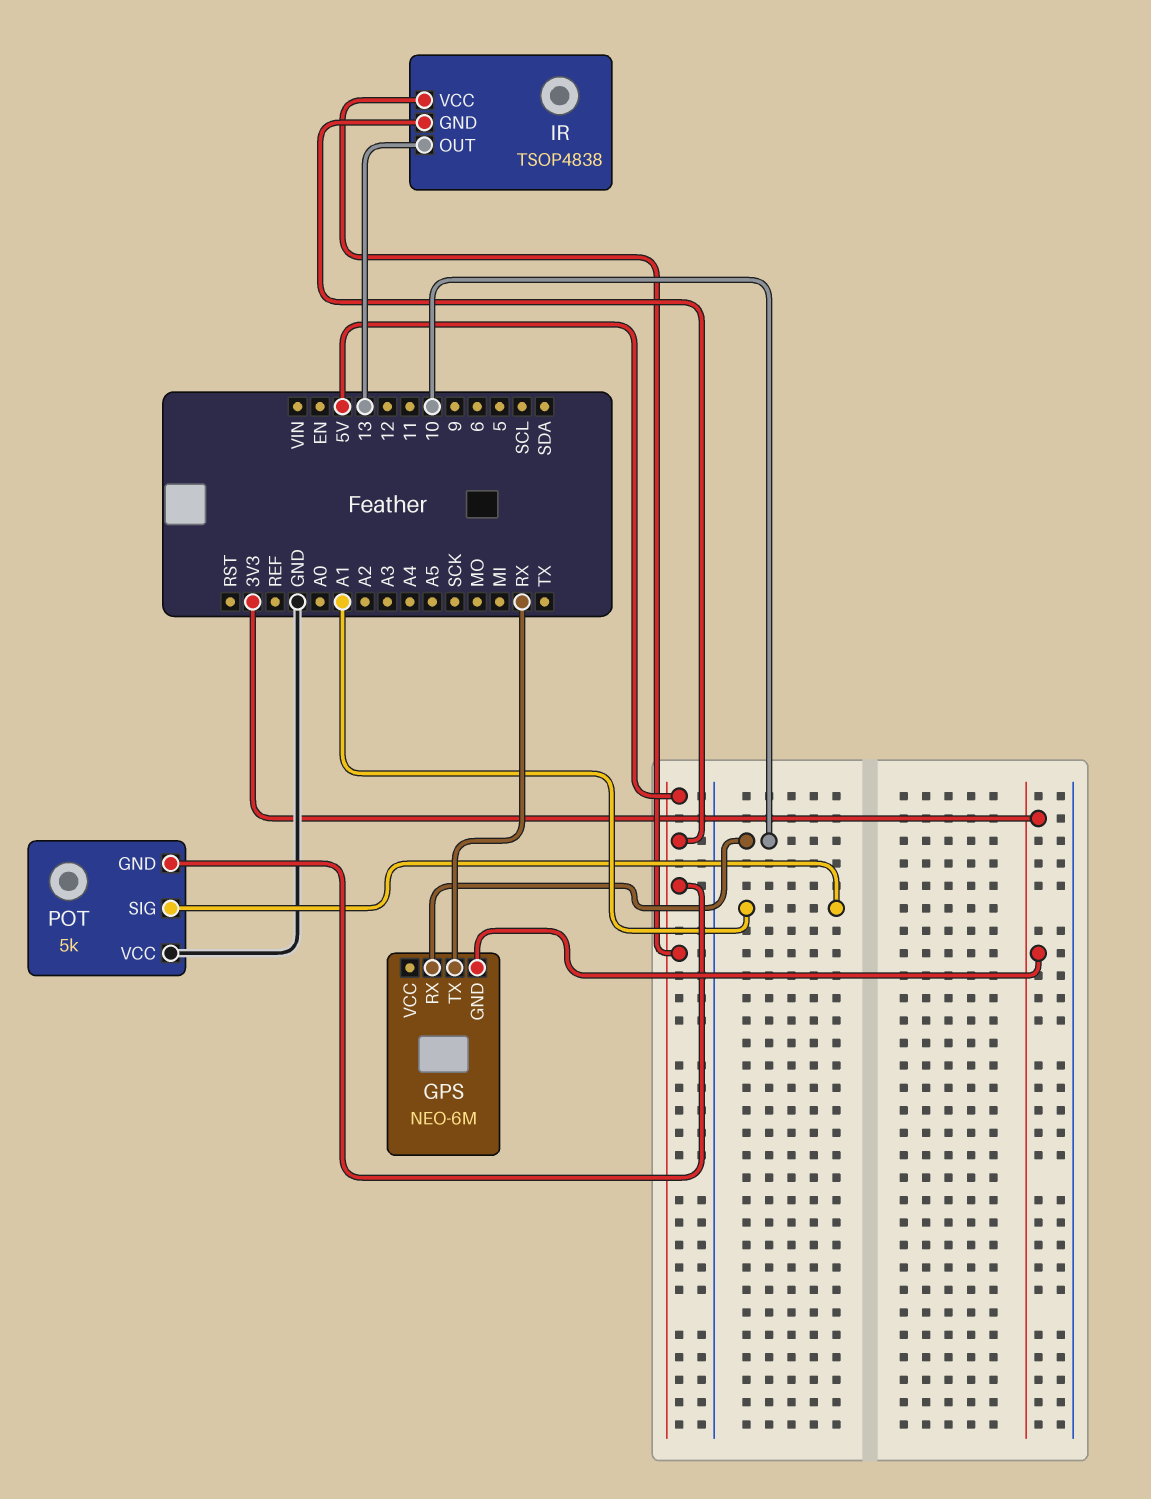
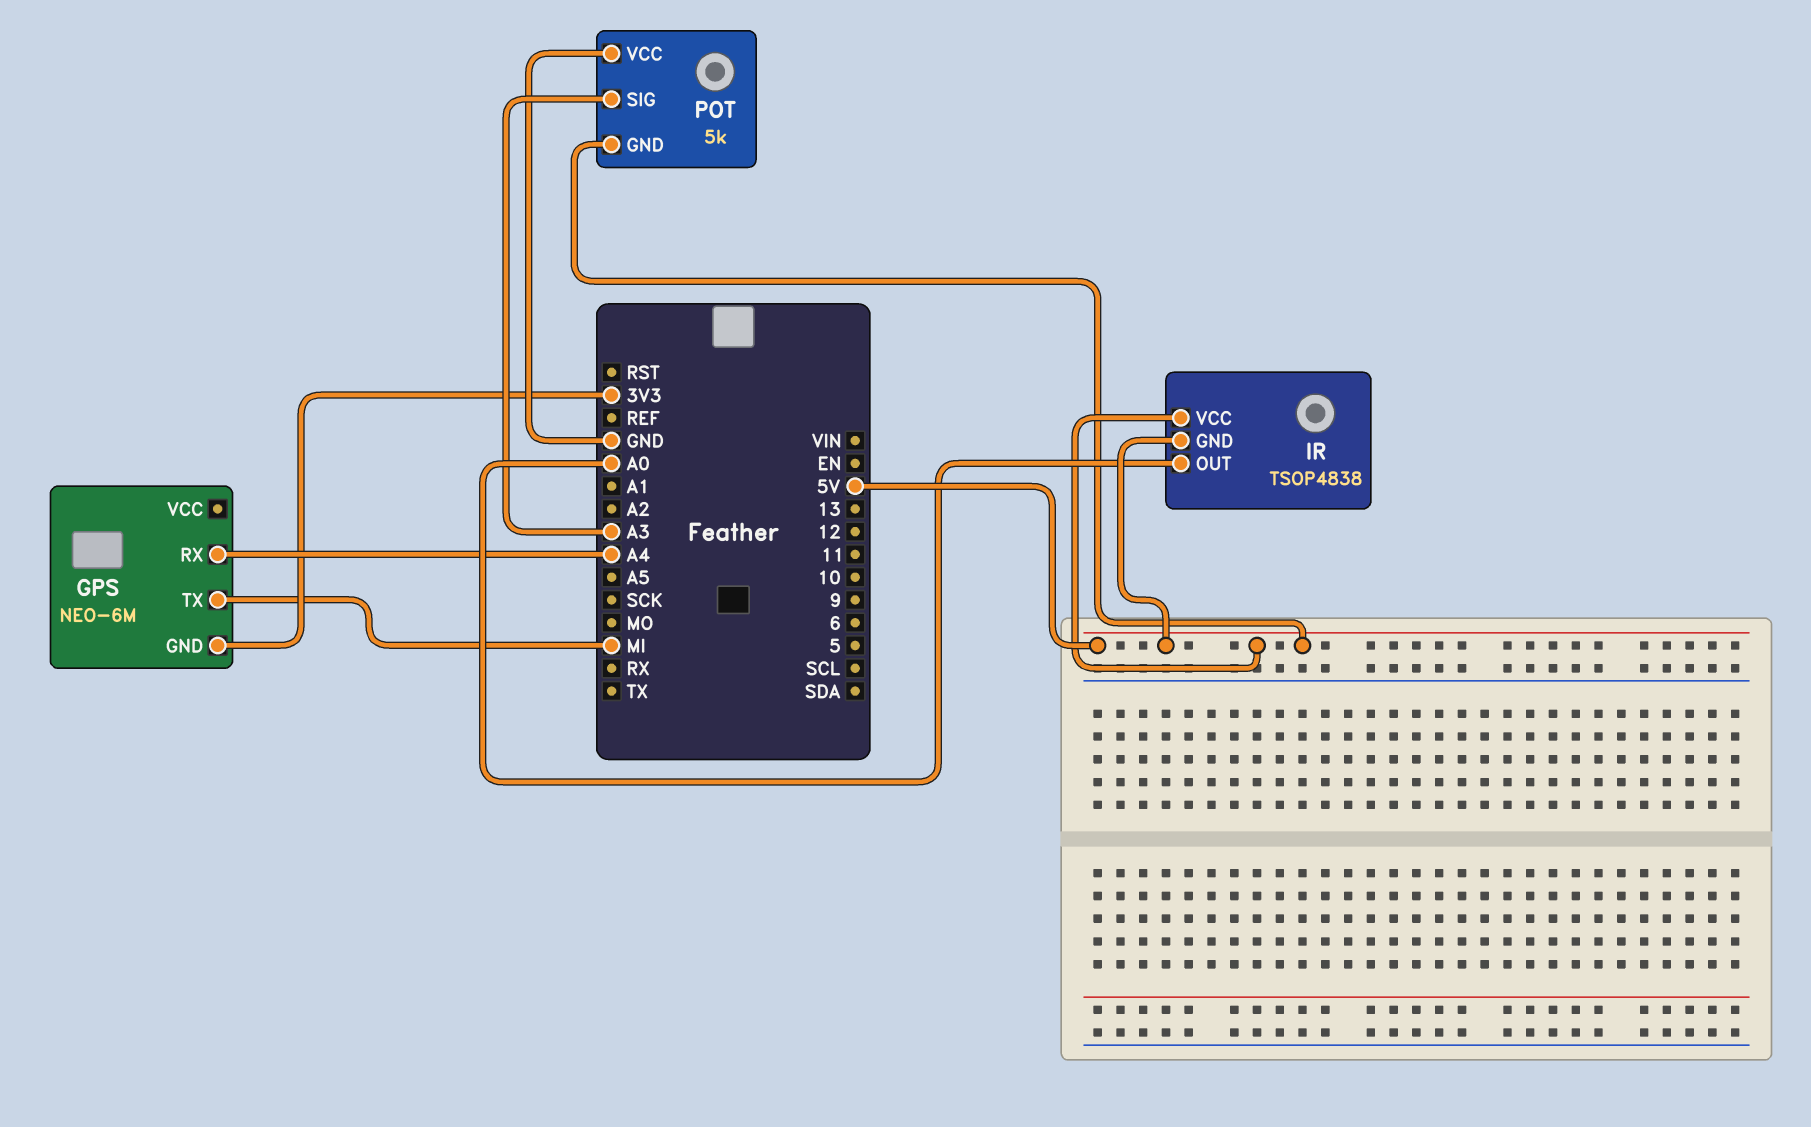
GPS pin RX: 10 -> A4
GPS pin TX: RX -> MI
IR pin OUT: 13 -> A0
POT pin SIG: A1 -> A3

